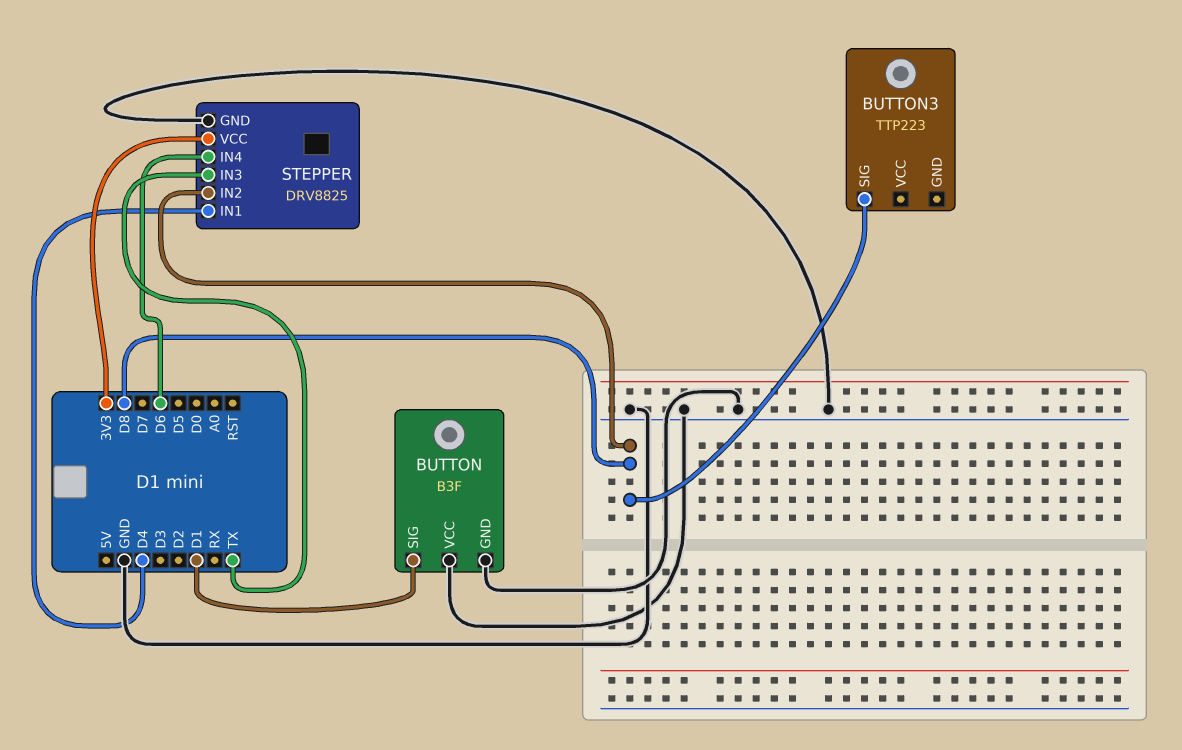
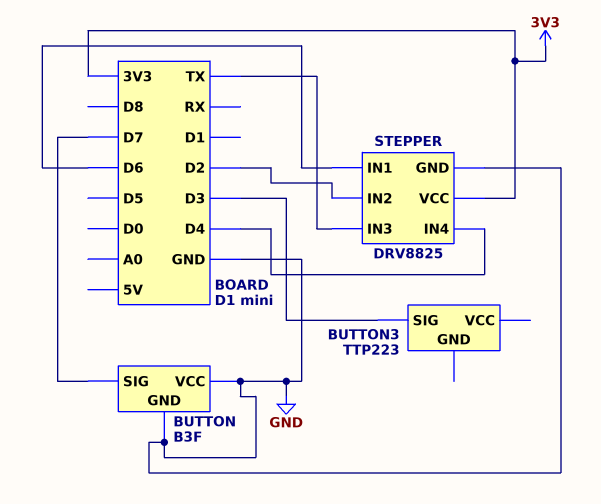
BUTTON pin SIG: D1 -> D7
BUTTON3 pin SIG: D8 -> D3
STEPPER pin IN1: D4 -> D6
STEPPER pin IN2: D8 -> D2
STEPPER pin IN4: D6 -> D4

